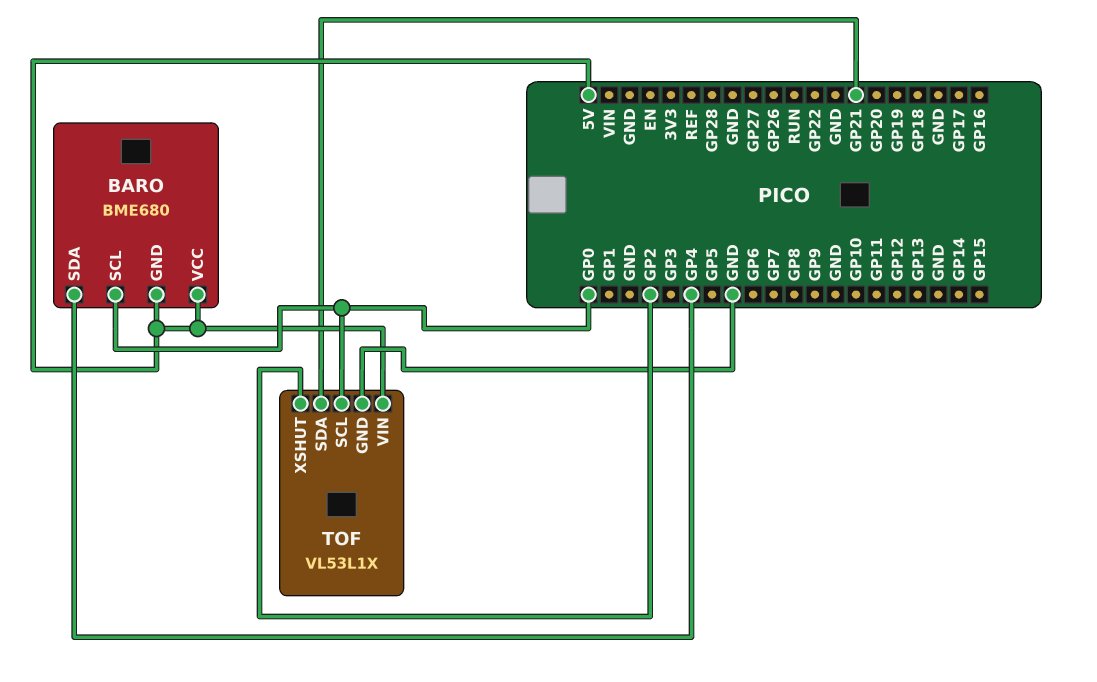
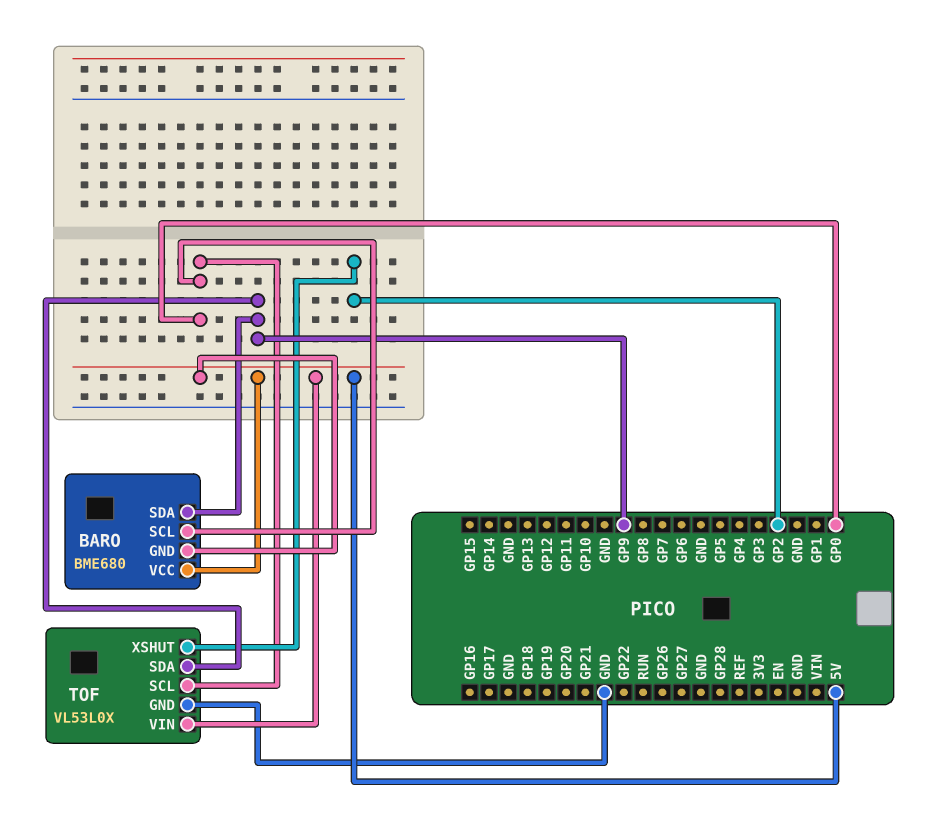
BARO pin SDA: GP4 -> GP9
TOF: VL53L1X -> VL53L0X
TOF pin SDA: GP21 -> GP9

